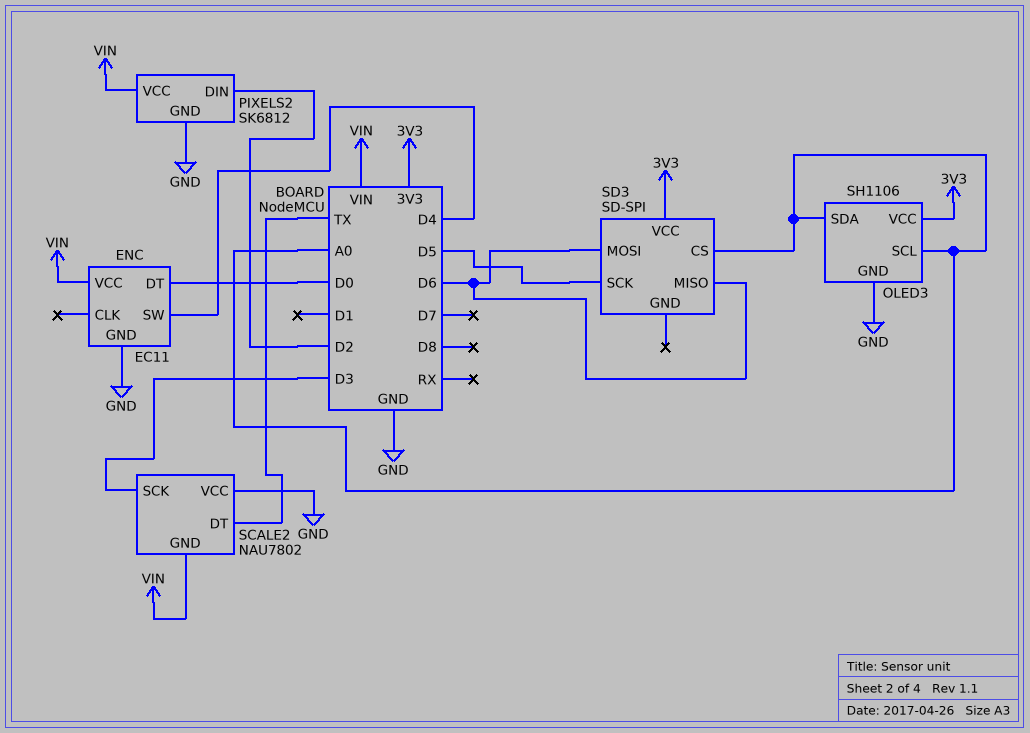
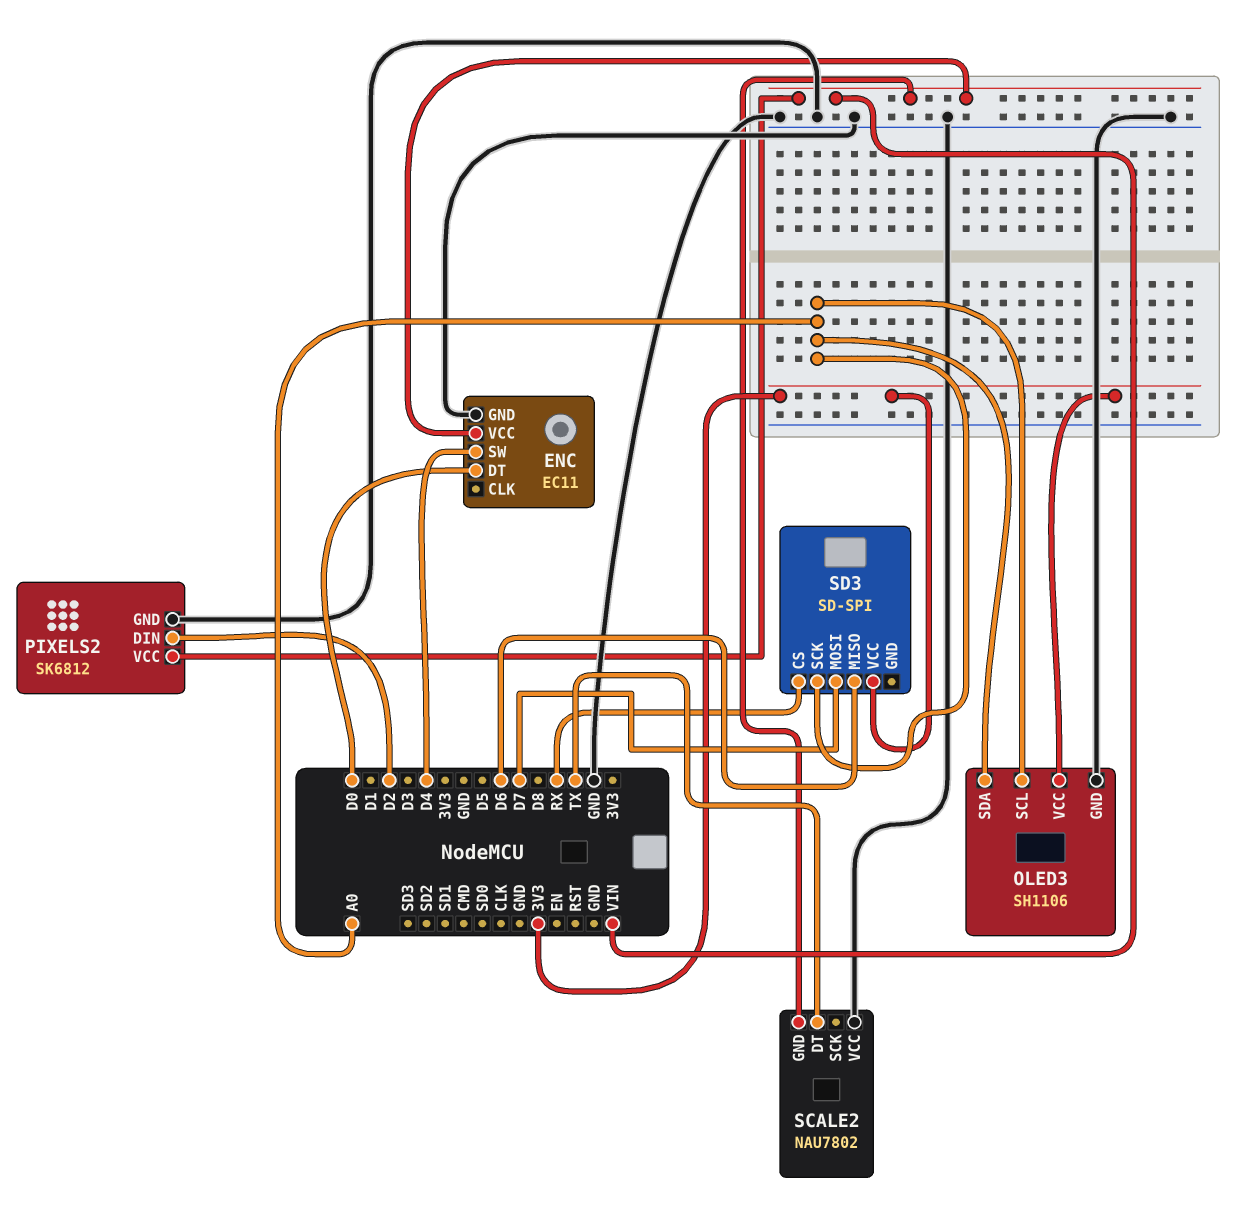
SCALE2 pin SCK: D3 -> none
SD3 pin CS: A0 -> RX
SD3 pin MOSI: D6 -> D7
SD3 pin SCK: D5 -> A0

